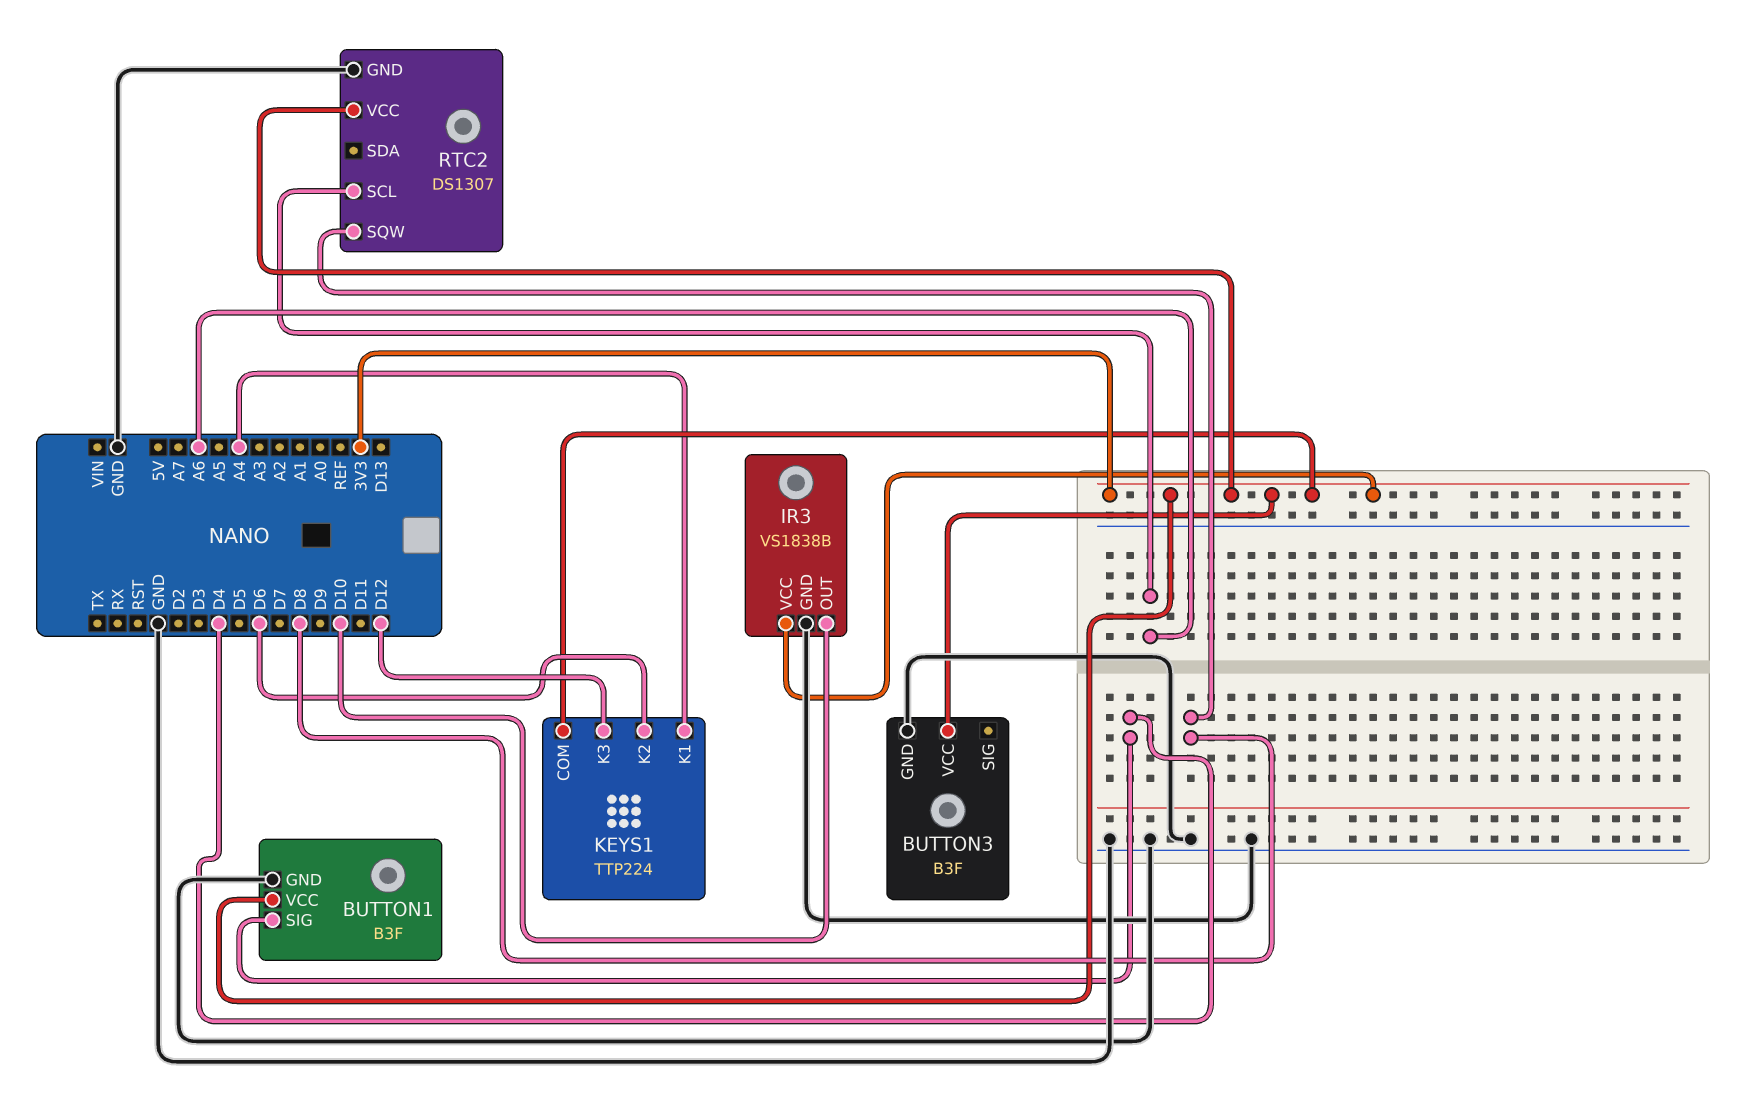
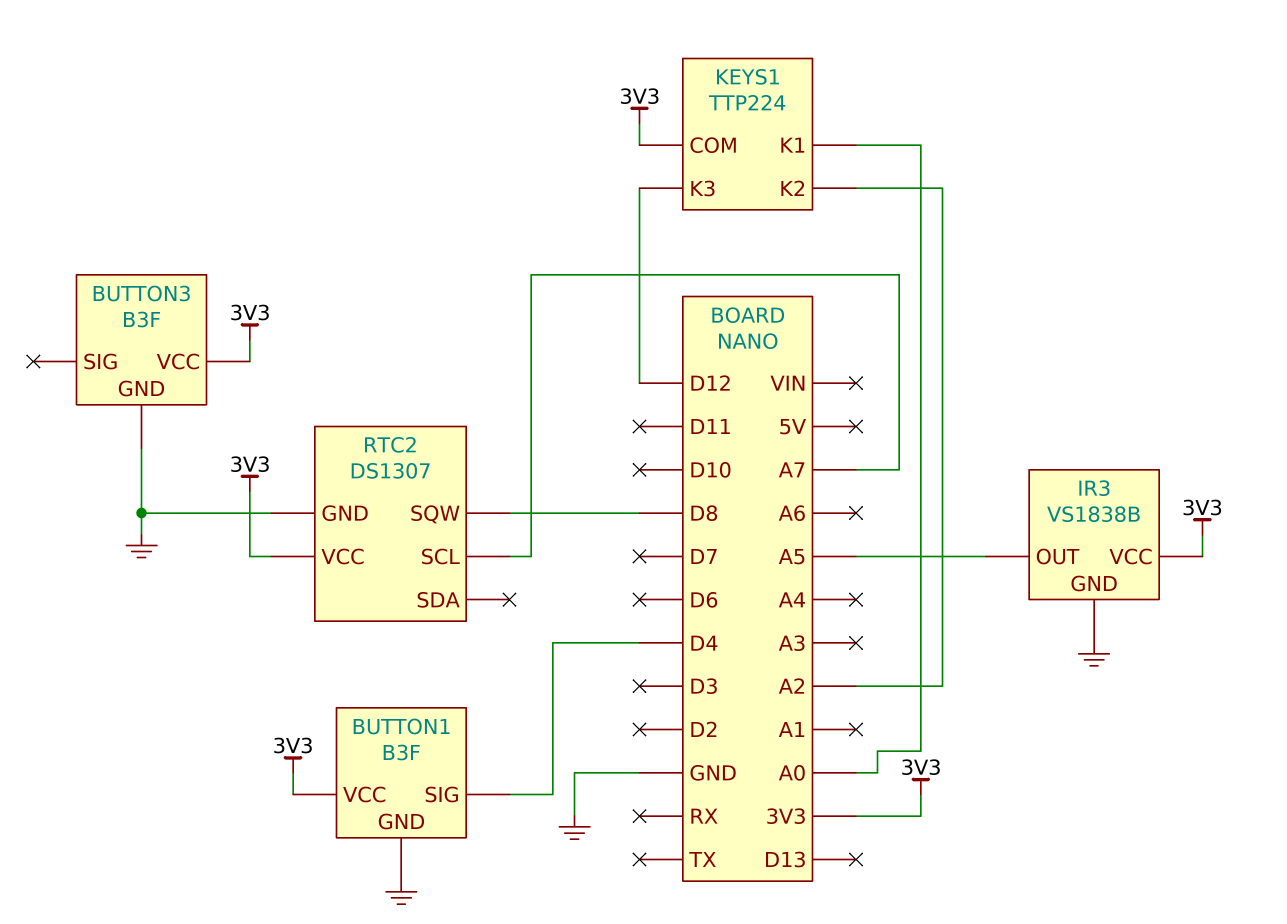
IR3 pin OUT: D10 -> A5
KEYS1 pin K1: A4 -> A0
KEYS1 pin K2: D6 -> A2
RTC2 pin SCL: A6 -> A7

